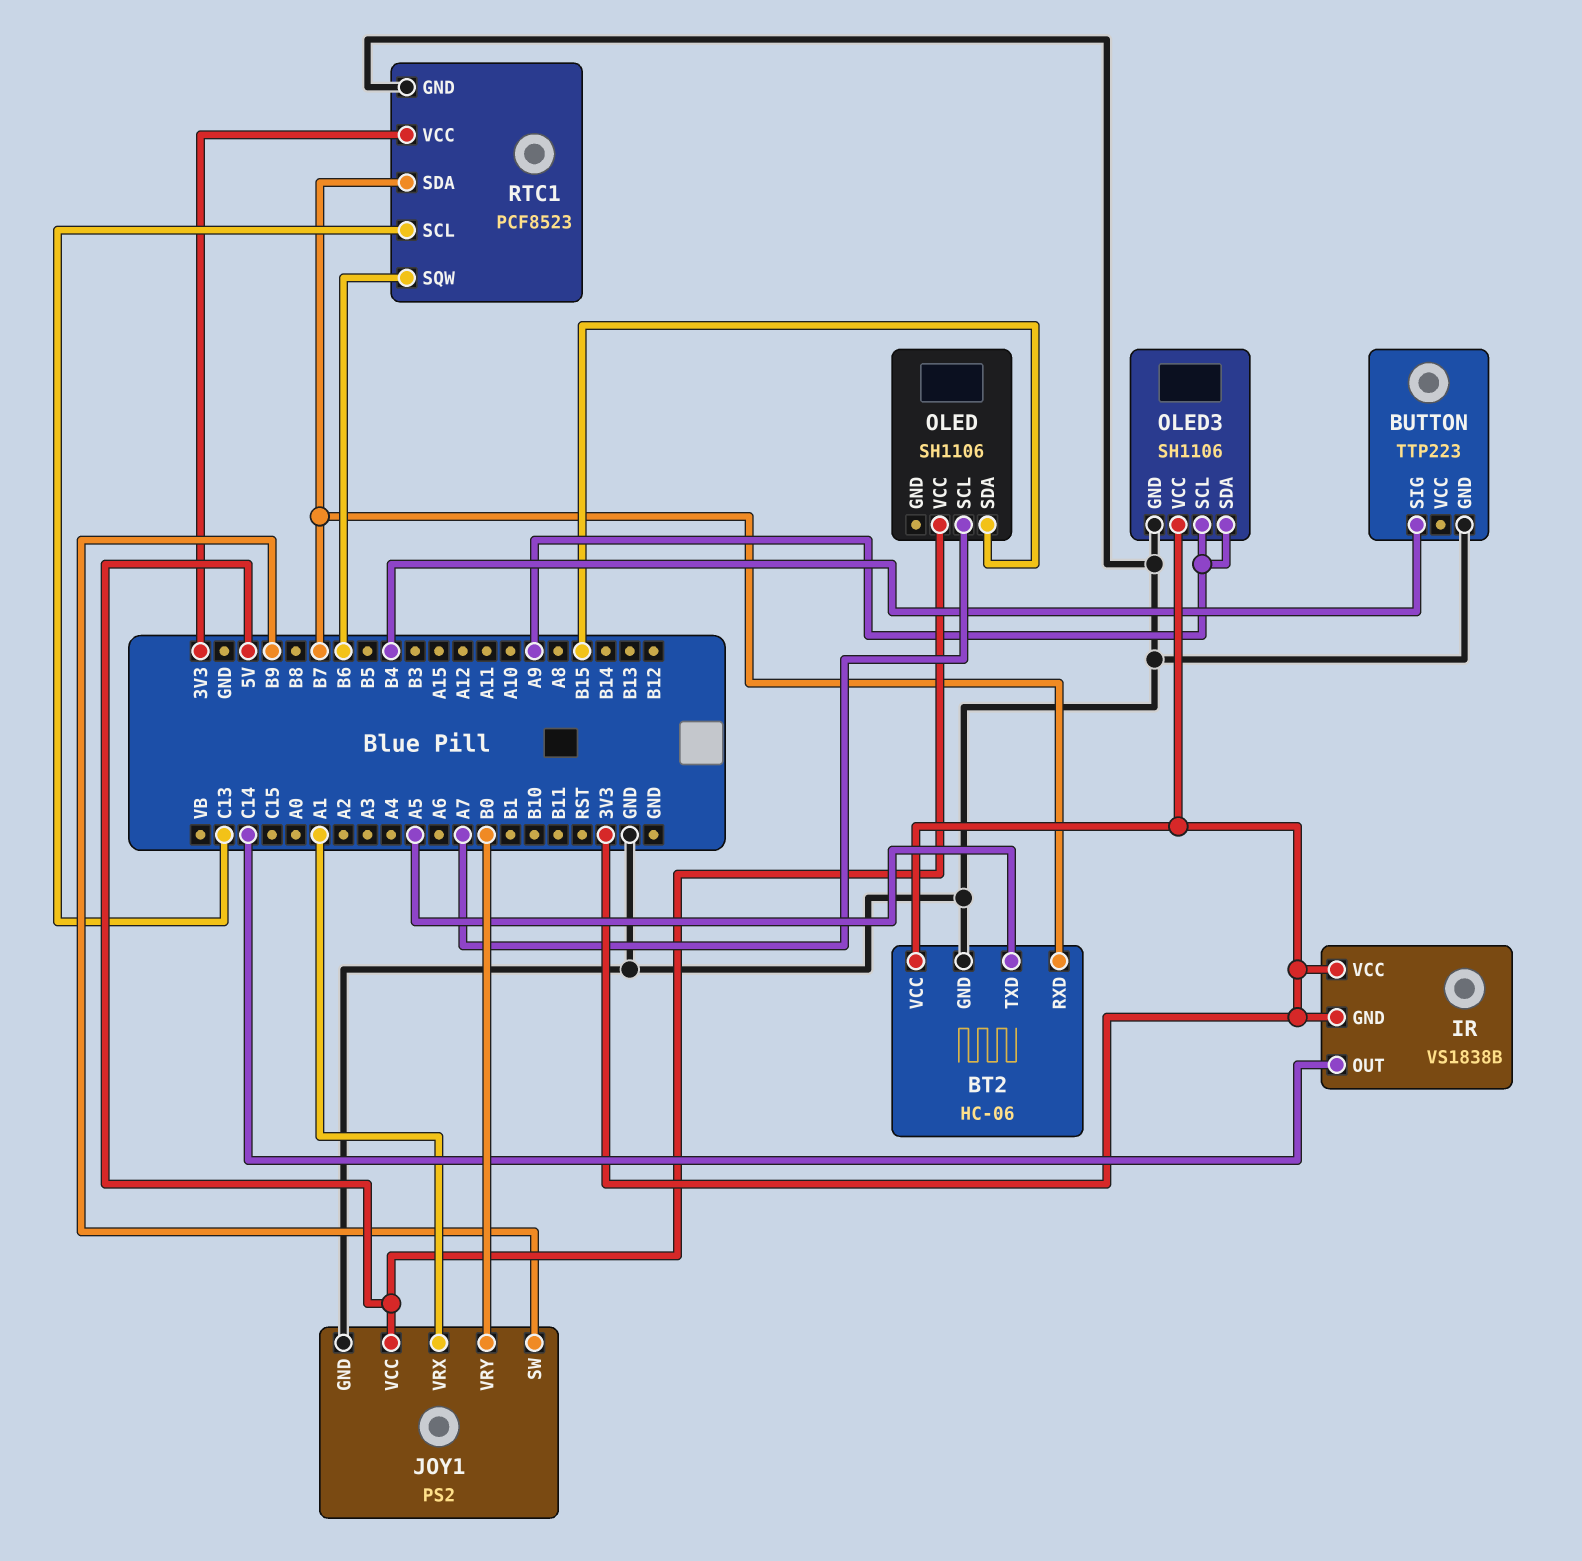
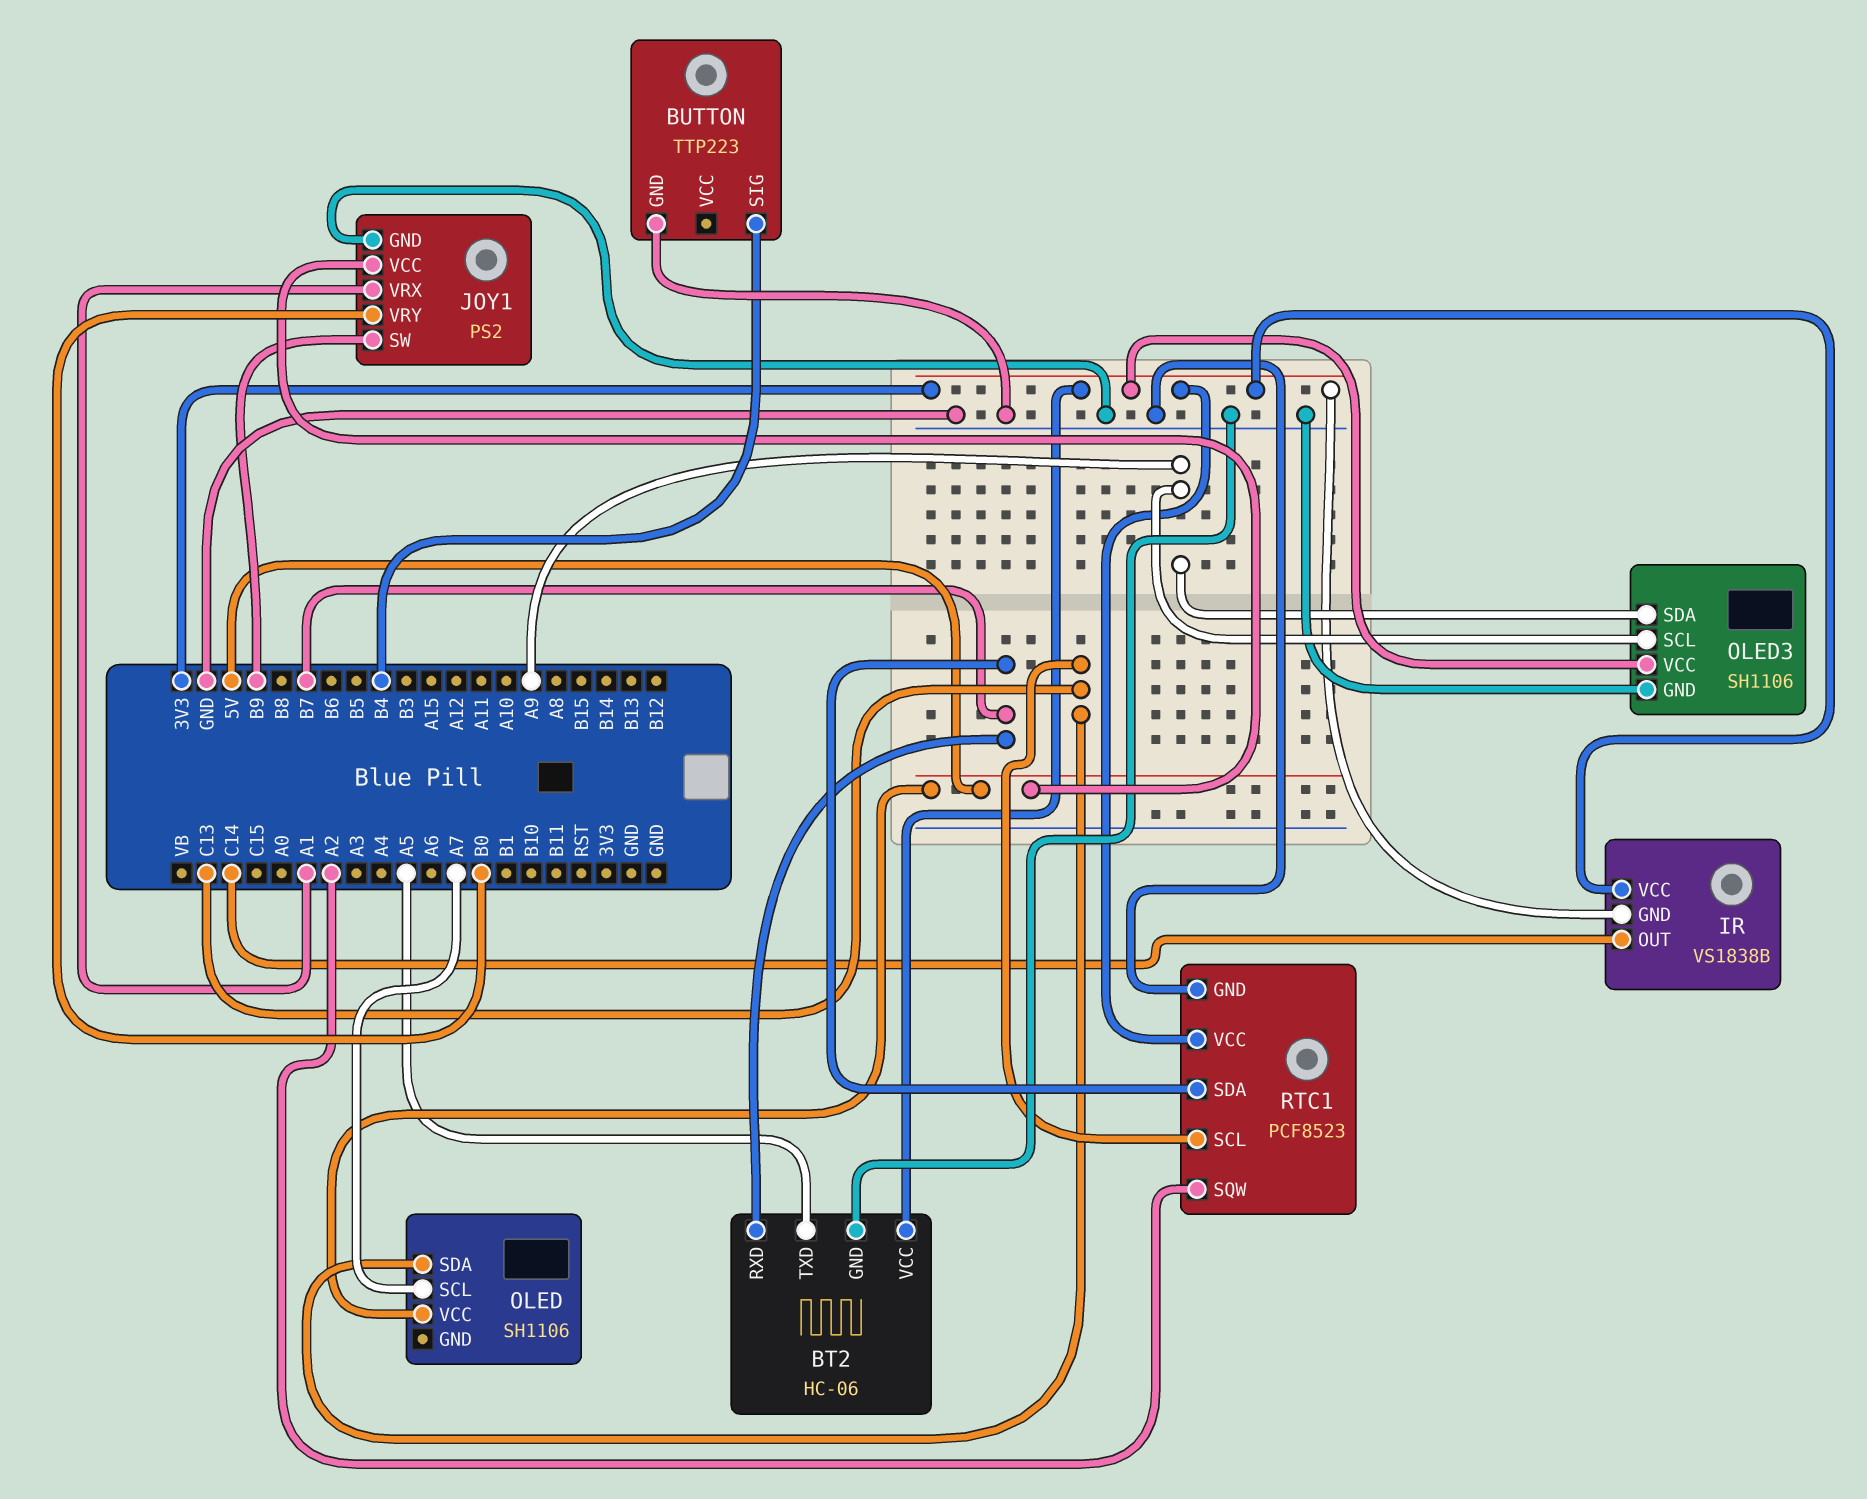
OLED pin SDA: B15 -> C13
RTC1 pin SQW: B6 -> A2

